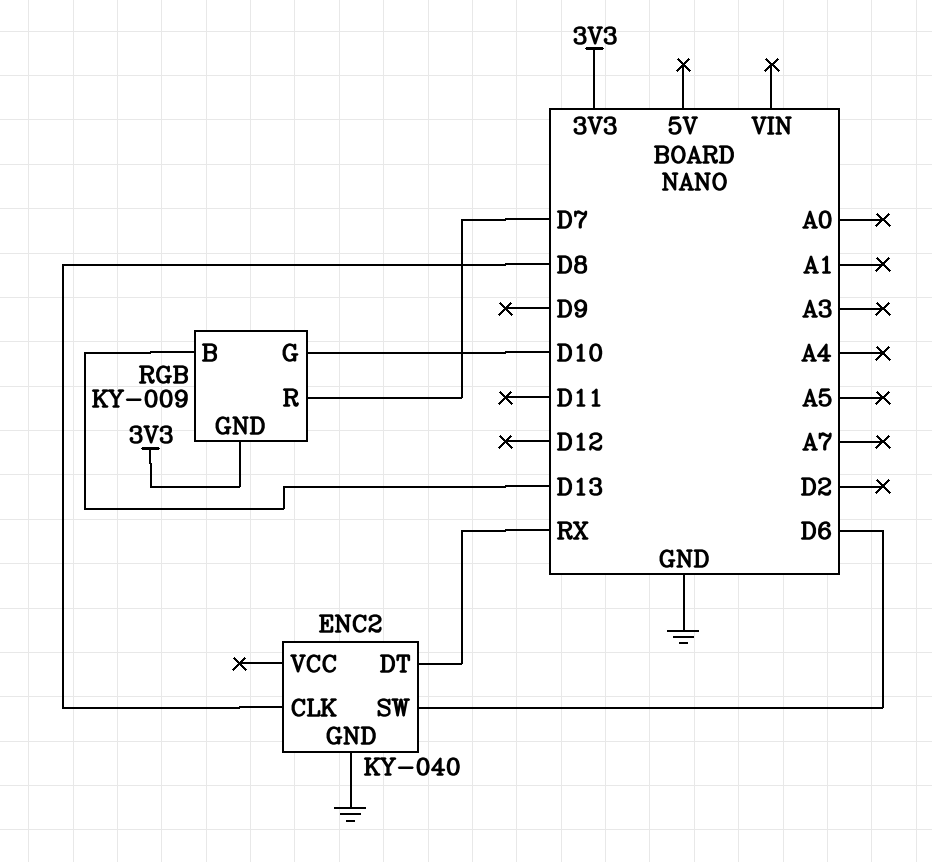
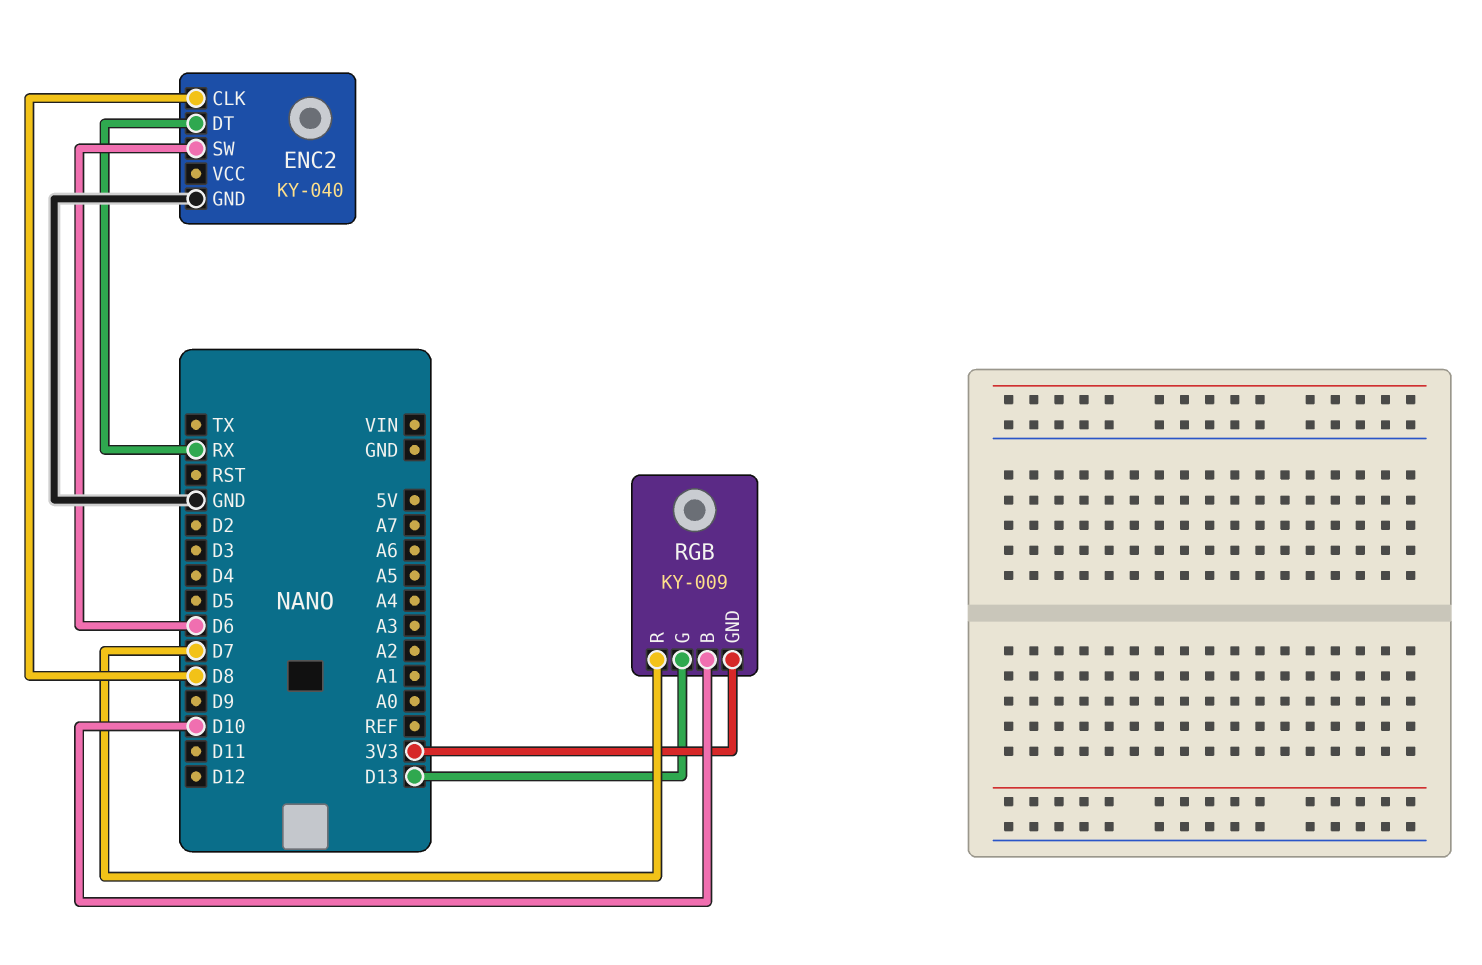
RGB pin B: D13 -> D10
RGB pin G: D10 -> D13

